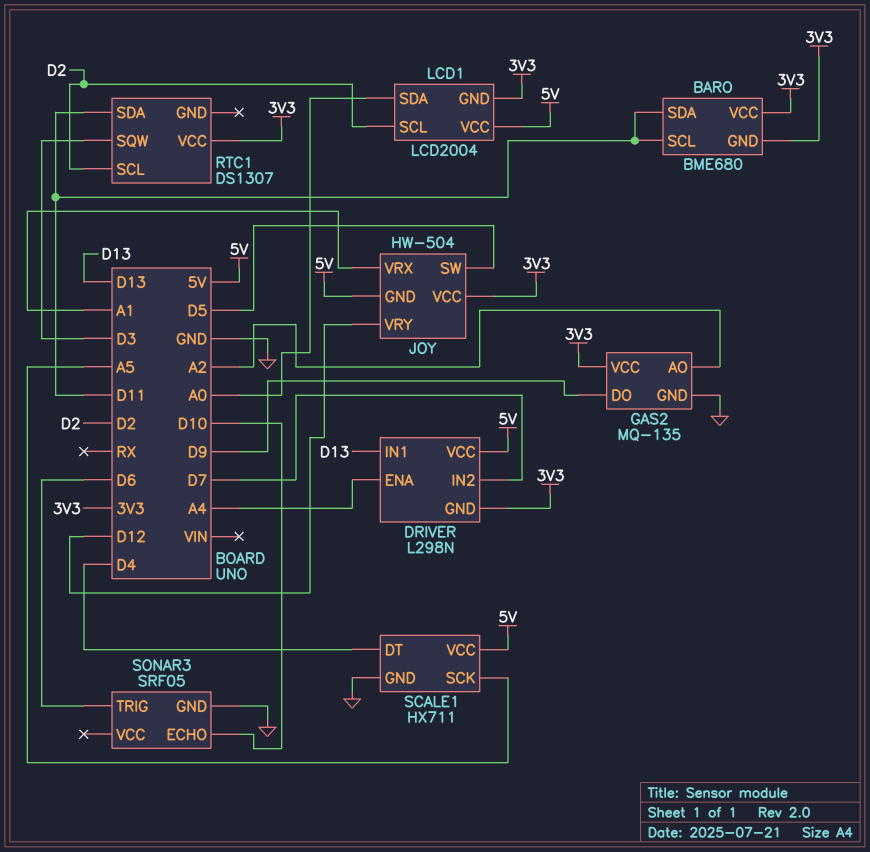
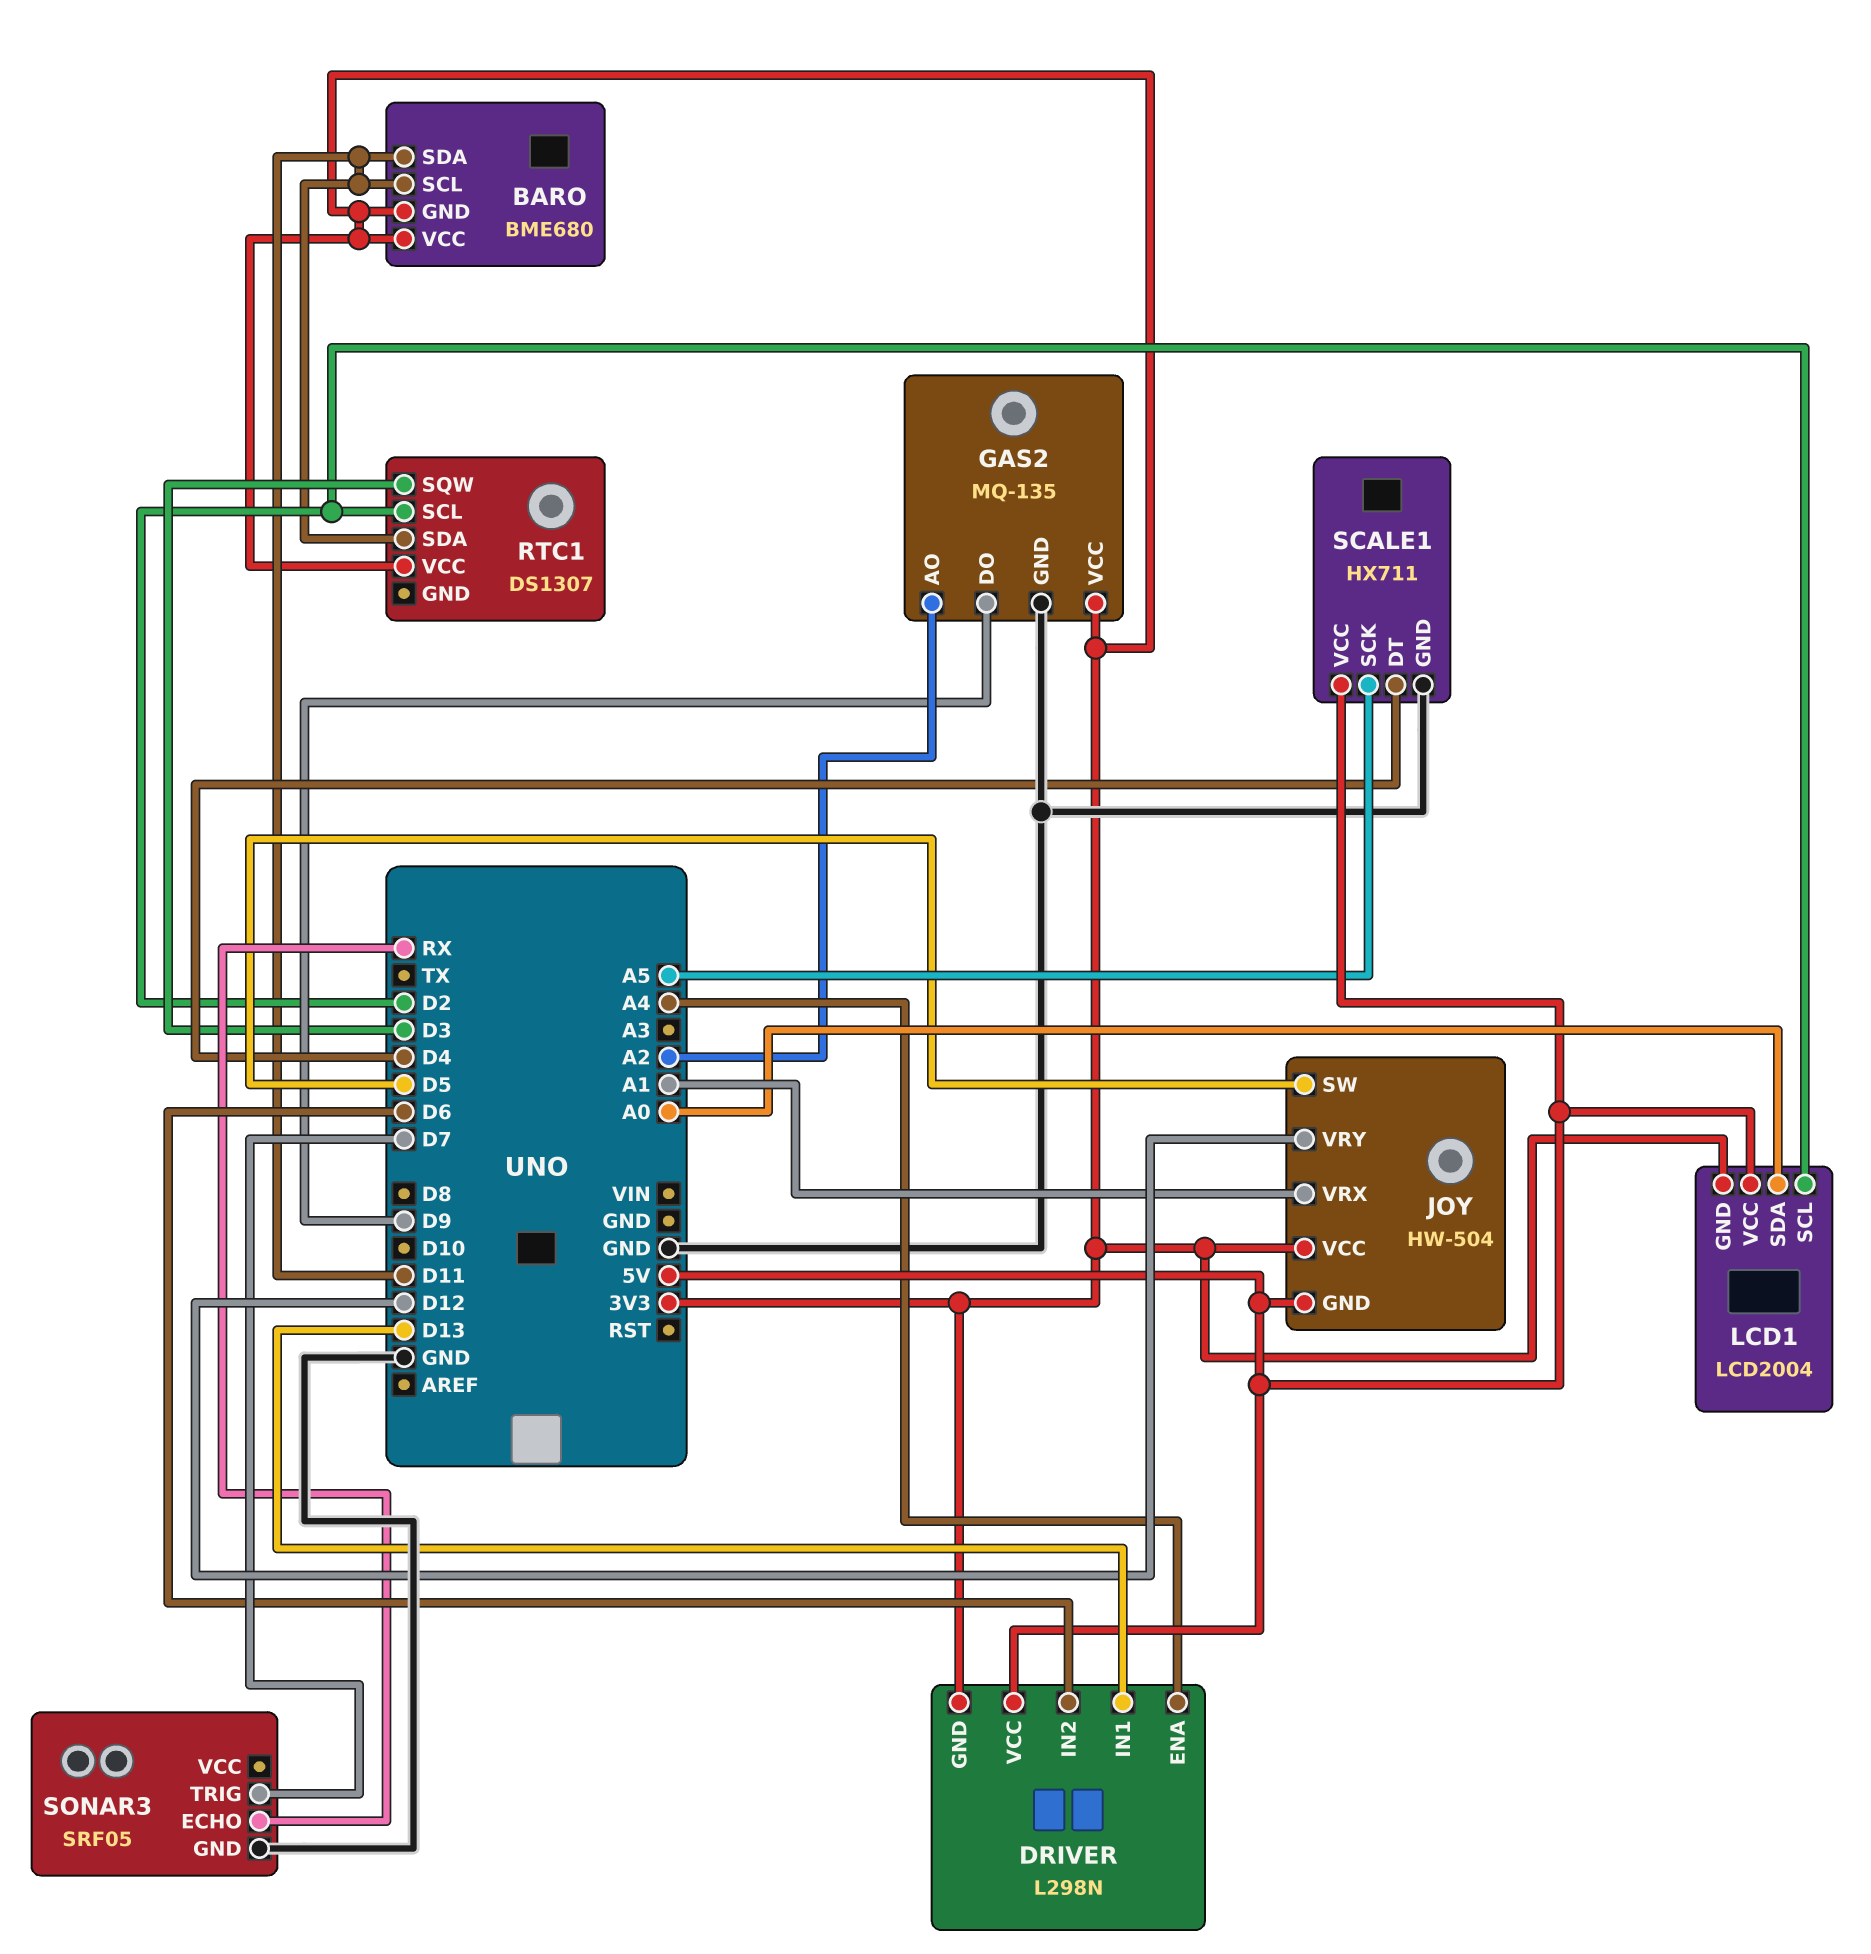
DRIVER pin IN2: D7 -> D6
SONAR3 pin ECHO: D10 -> RX
SONAR3 pin TRIG: D6 -> D7

